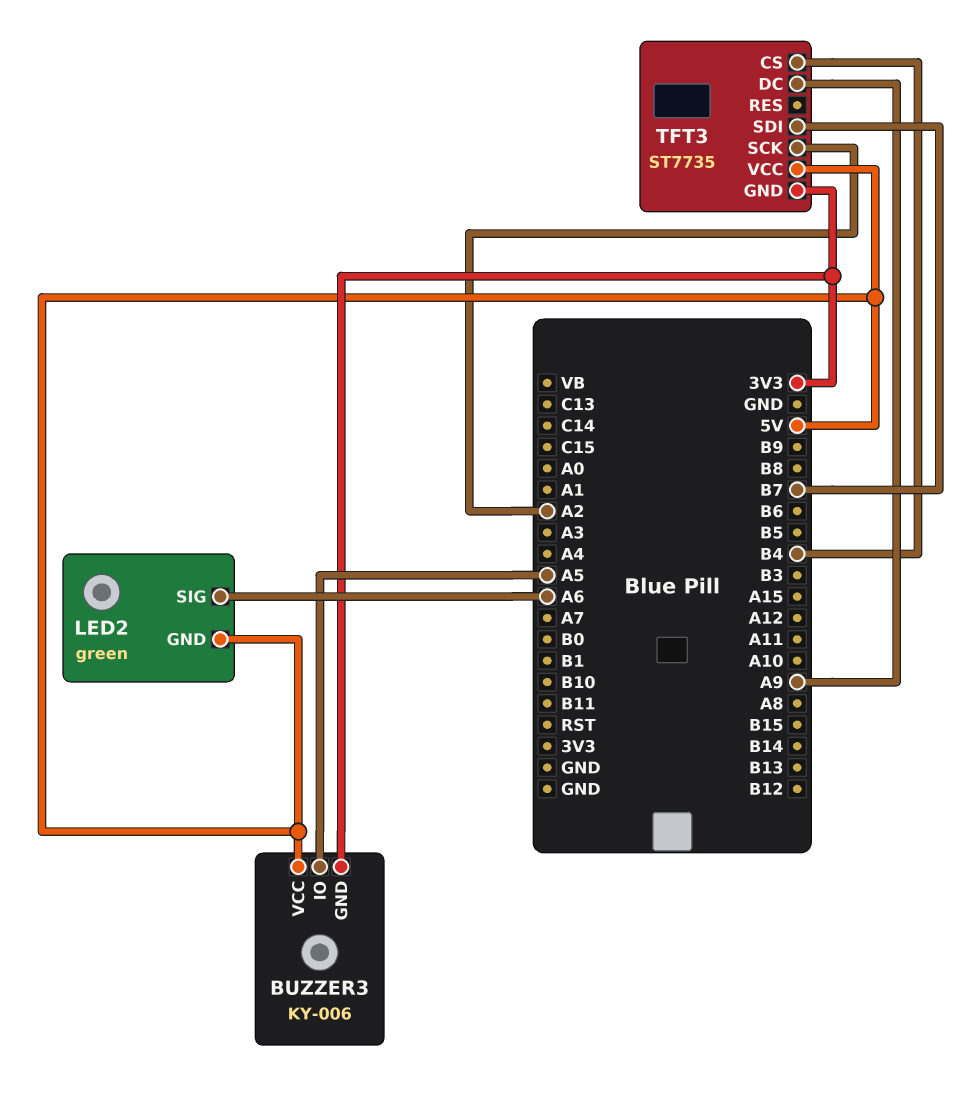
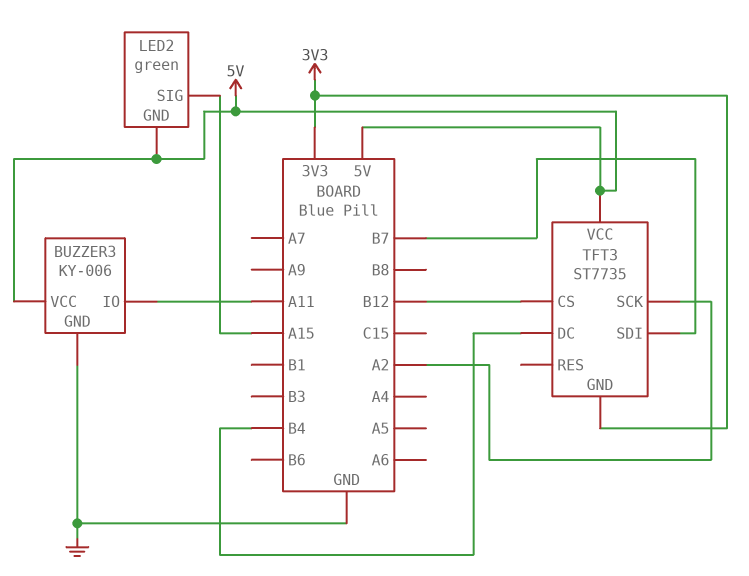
BUZZER3 pin GND: 3V3 -> GND
BUZZER3 pin IO: A5 -> A11
LED2 pin SIG: A6 -> A15
TFT3 pin CS: B4 -> B12
TFT3 pin DC: A9 -> B4

